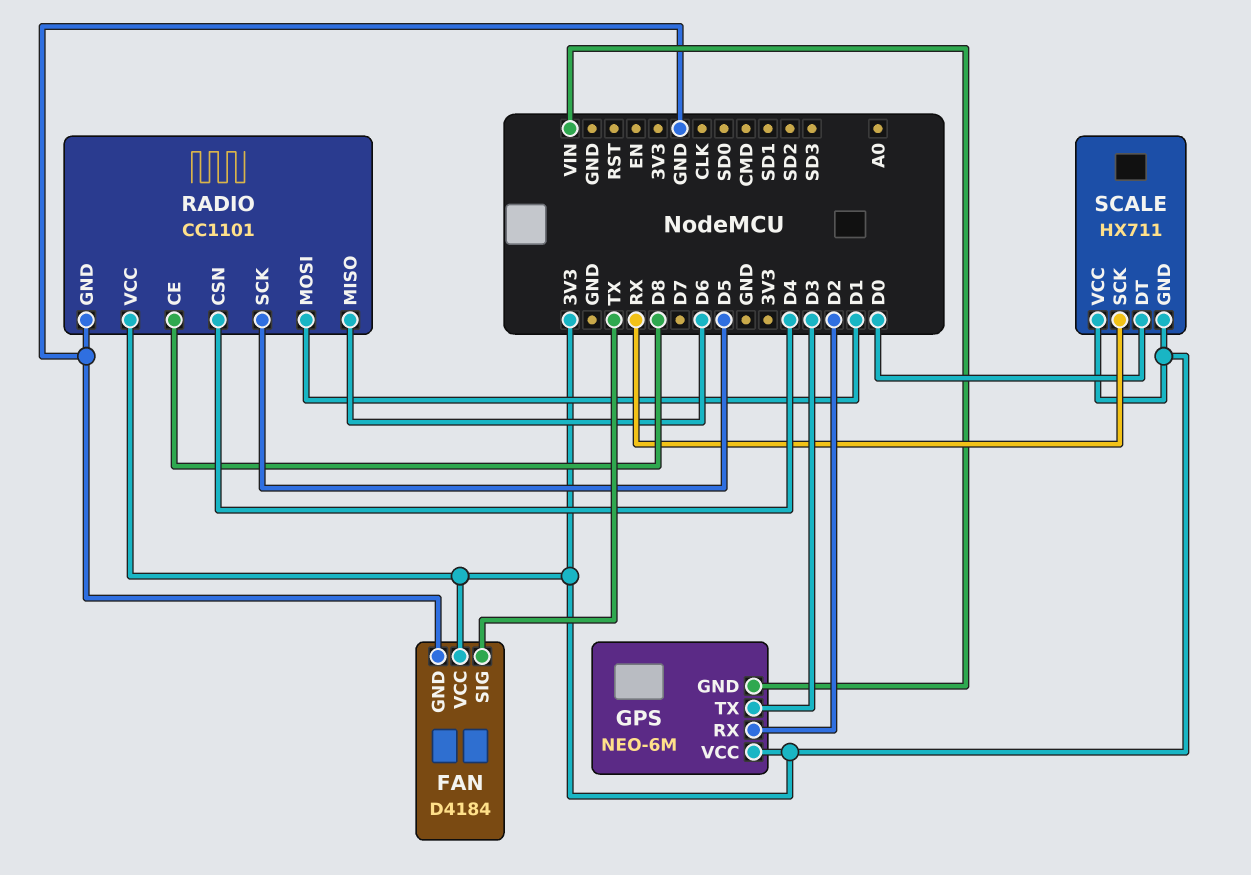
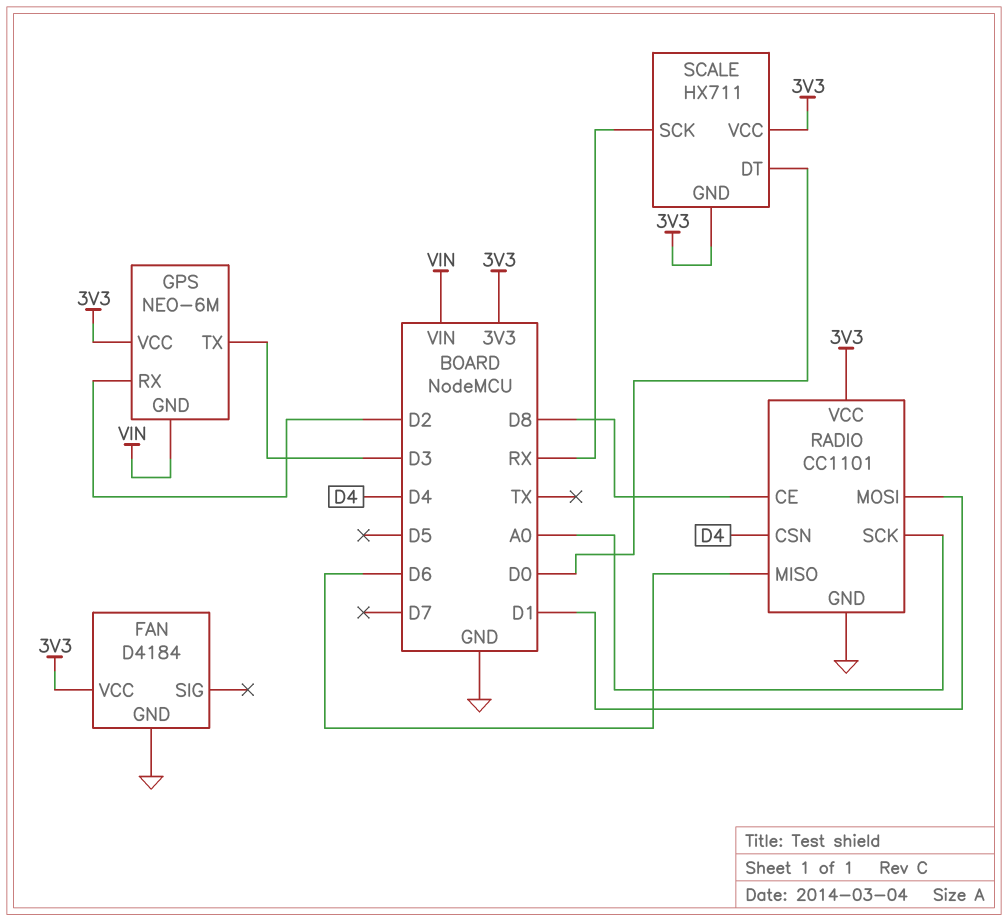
FAN pin SIG: TX -> none
RADIO pin SCK: D5 -> A0

